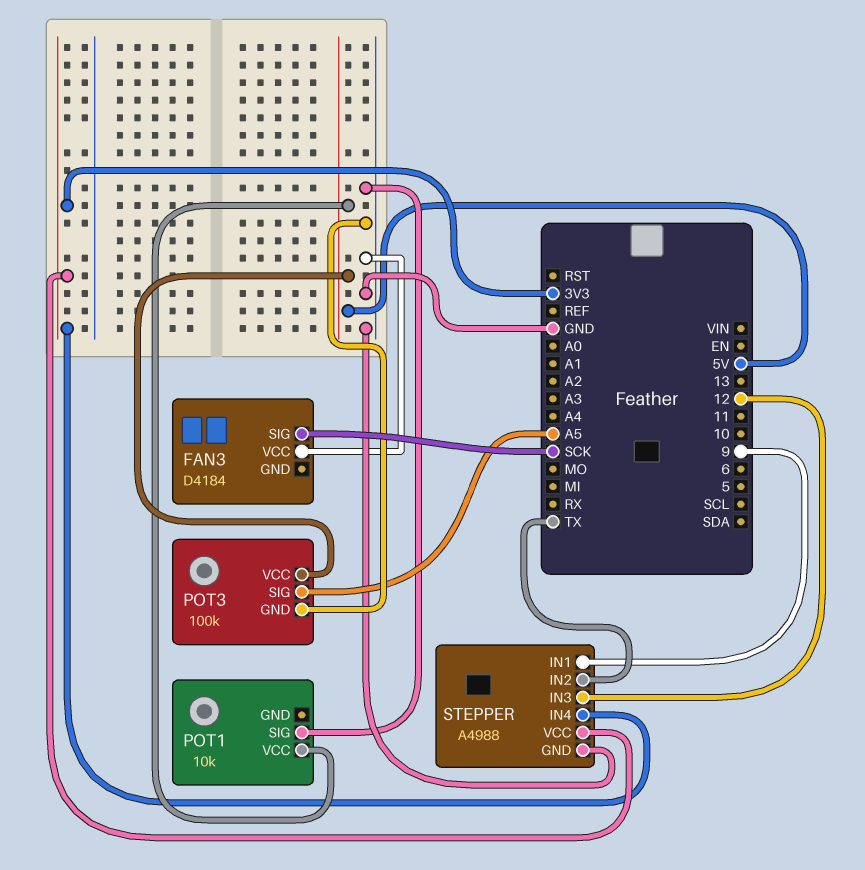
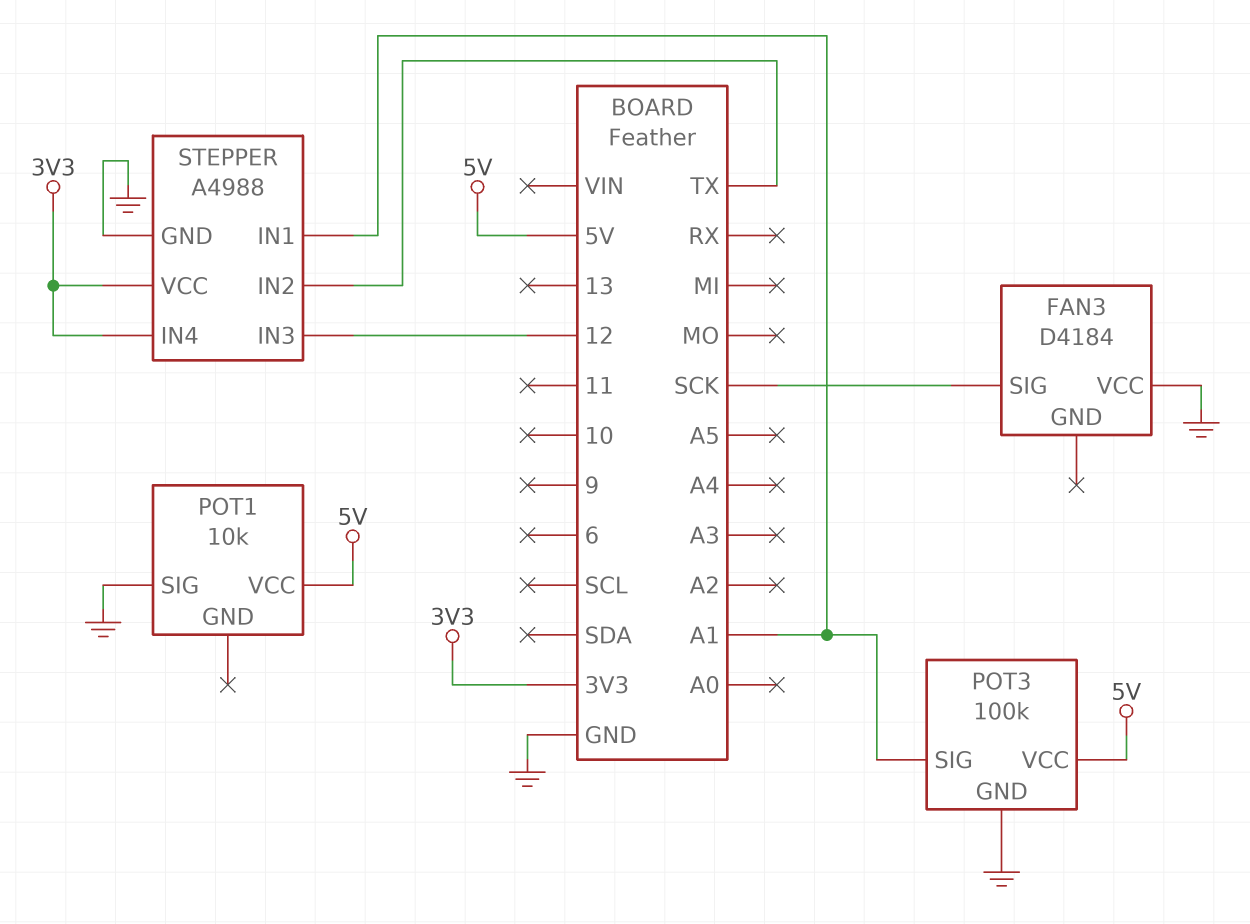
POT3 pin SIG: A5 -> A1
STEPPER pin IN1: 9 -> A1

